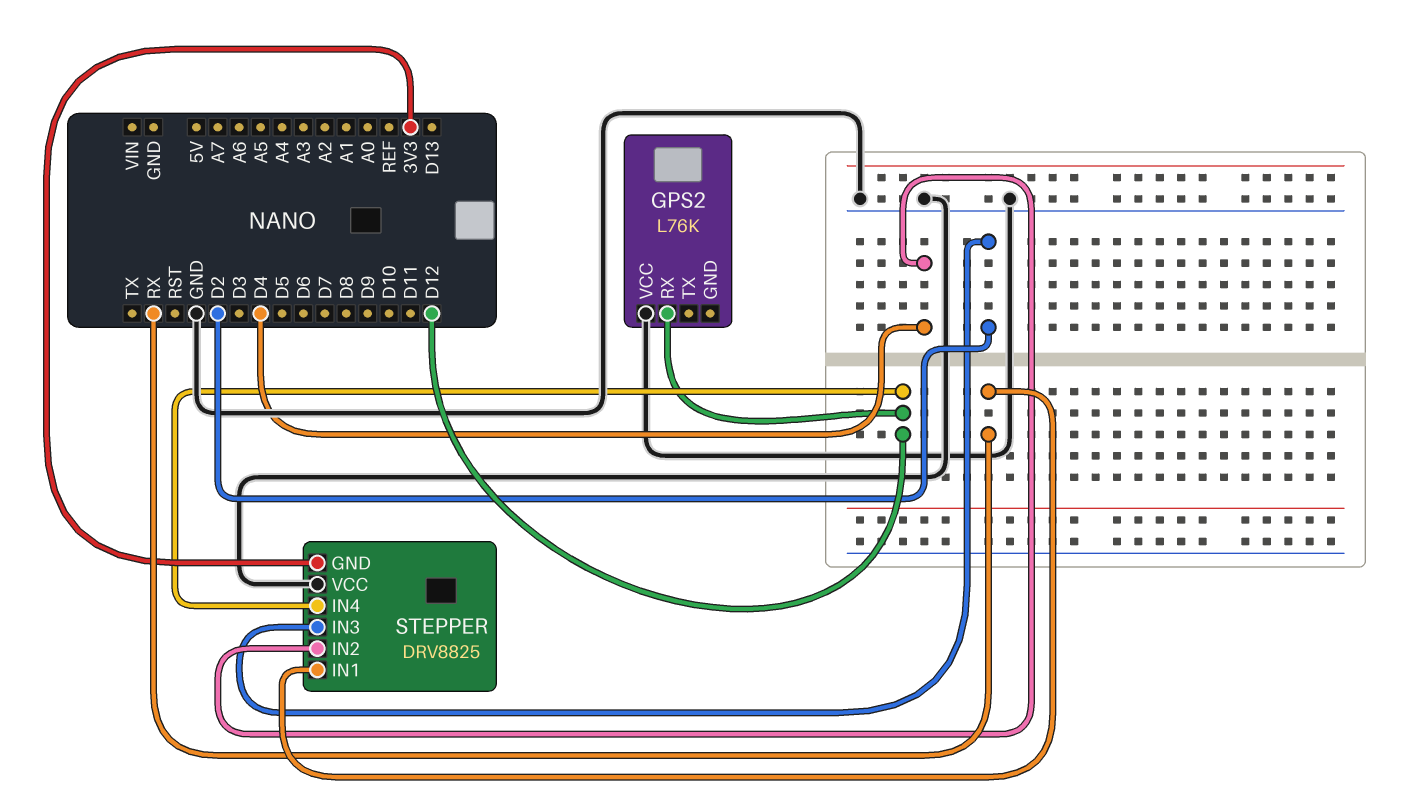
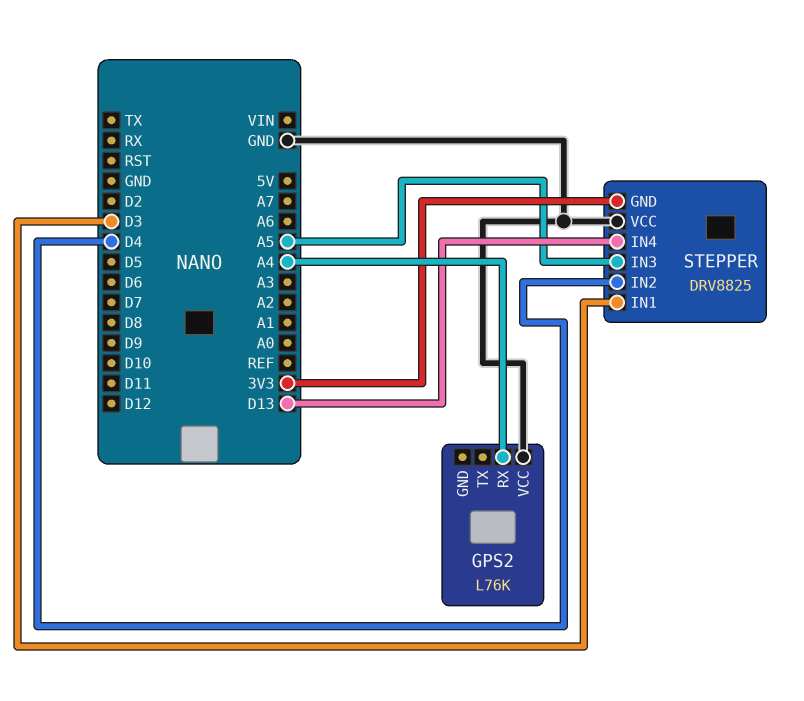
GPS2 pin RX: D12 -> A4
STEPPER pin IN1: RX -> D3
STEPPER pin IN3: D2 -> A5
STEPPER pin IN4: D12 -> D13

